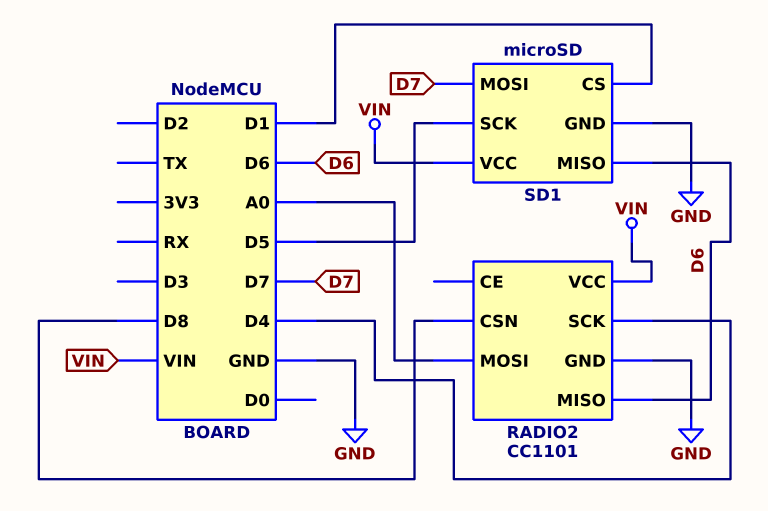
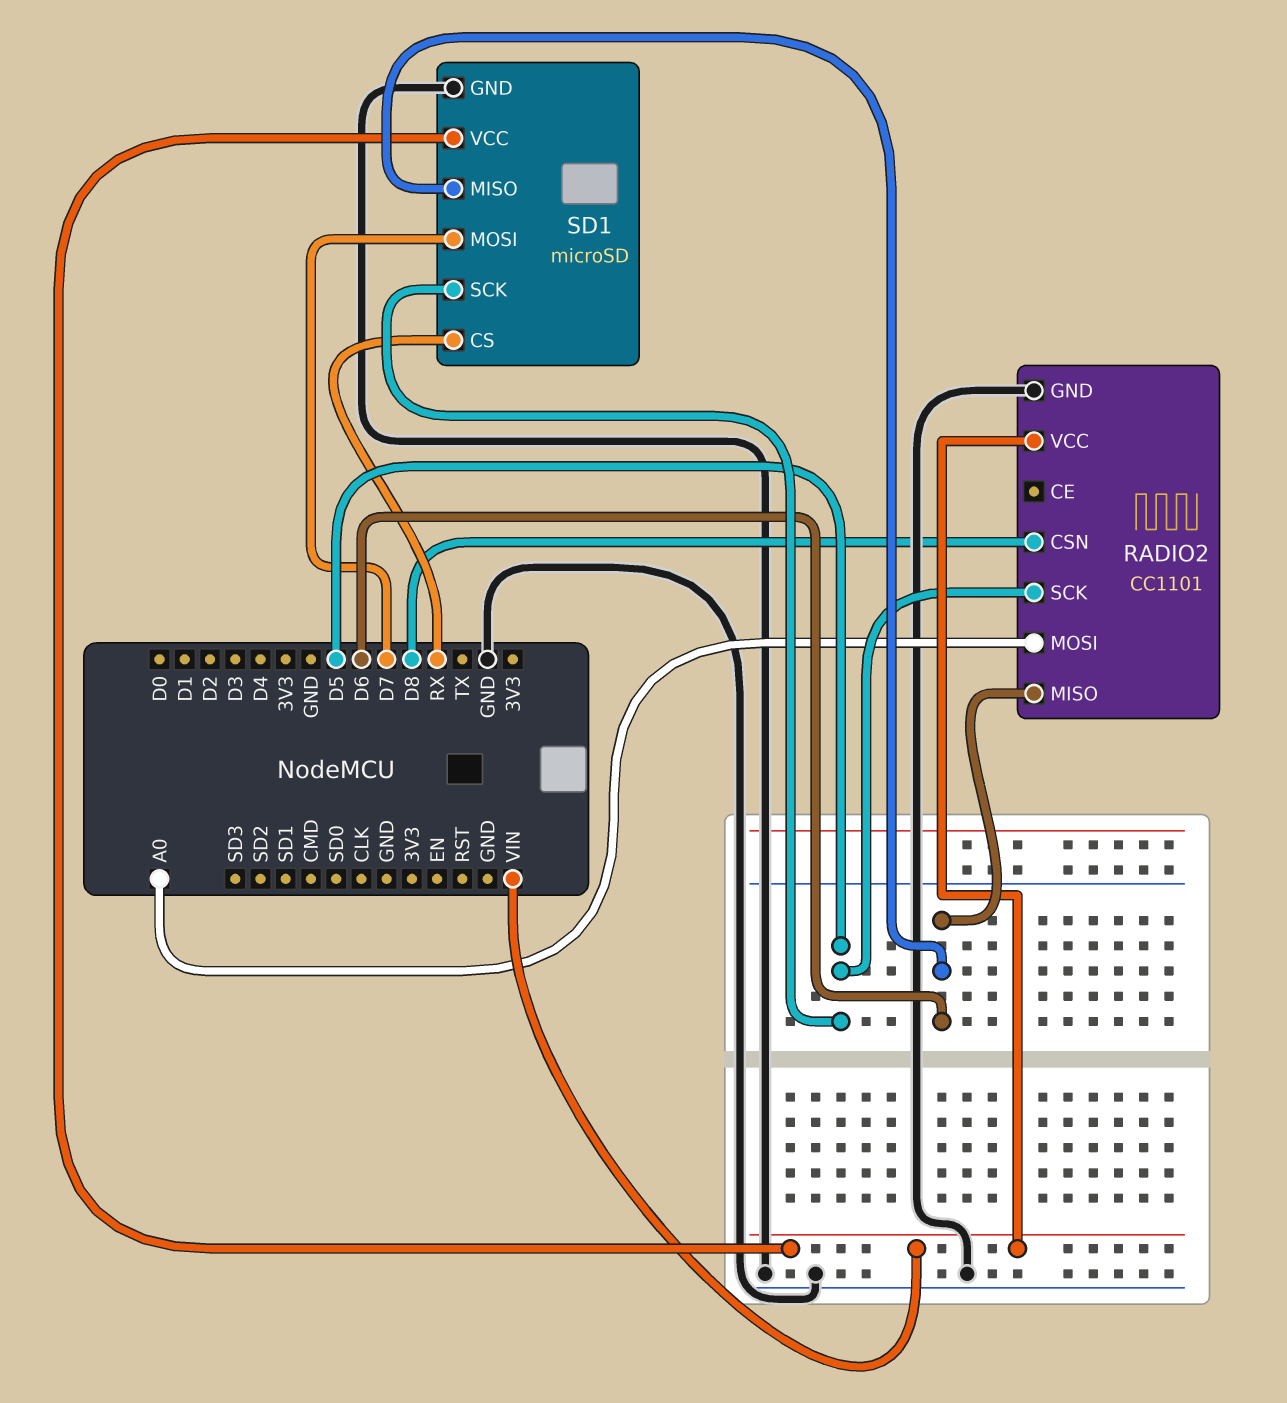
RADIO2 pin SCK: D4 -> D5
SD1 pin CS: D1 -> RX

